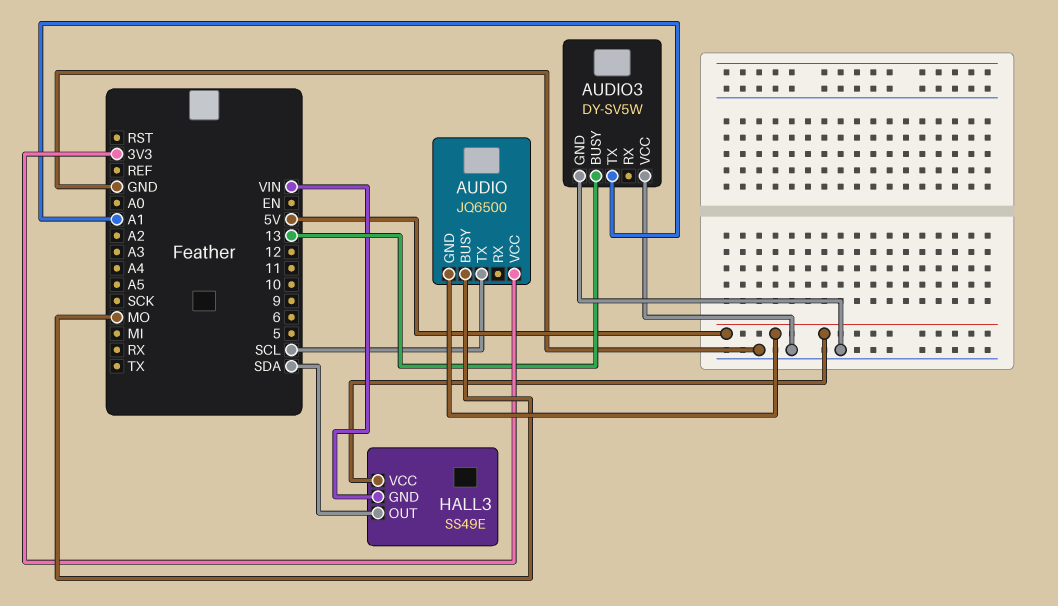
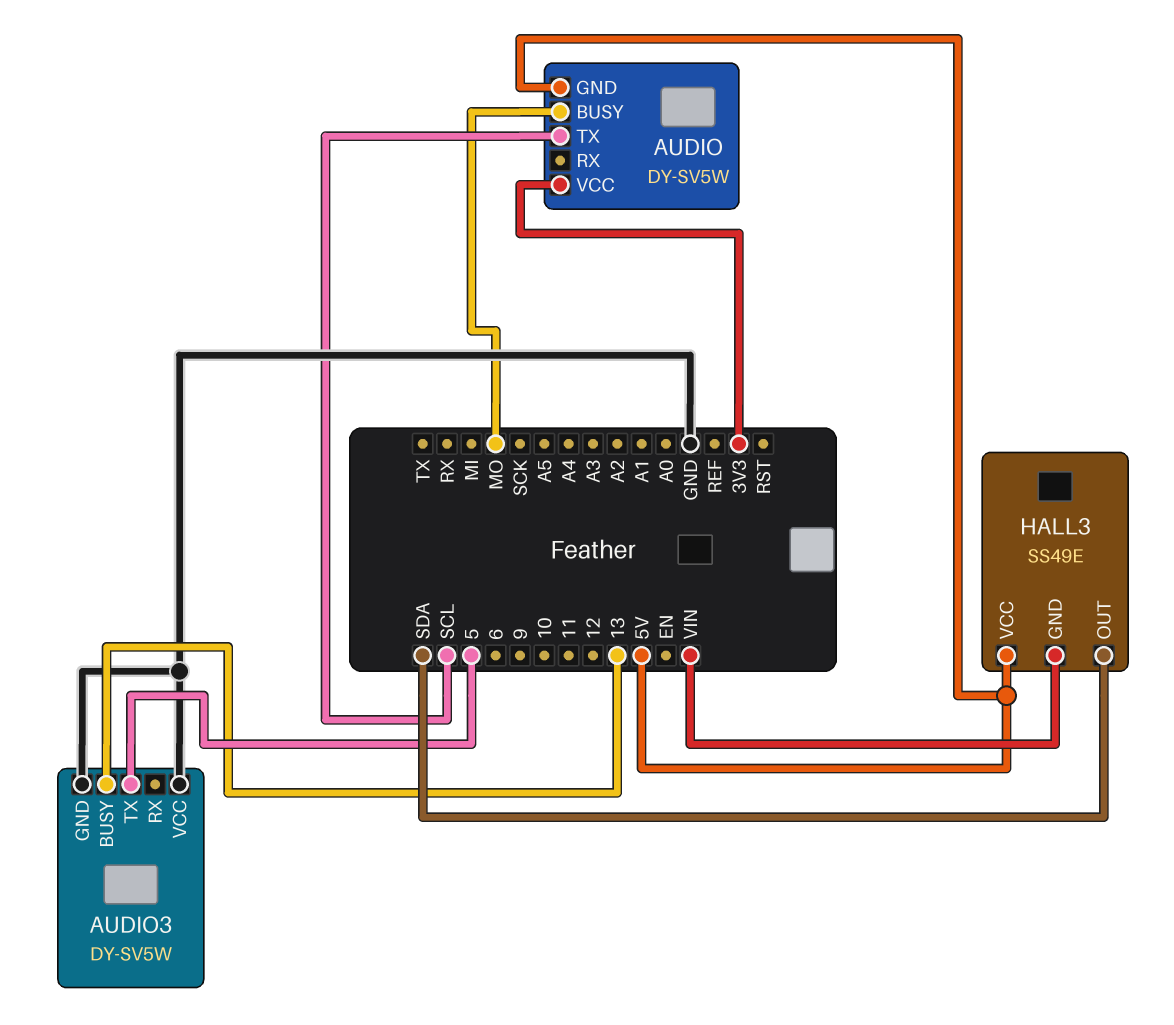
AUDIO: JQ6500 -> DY-SV5W
AUDIO3 pin TX: A1 -> 5

